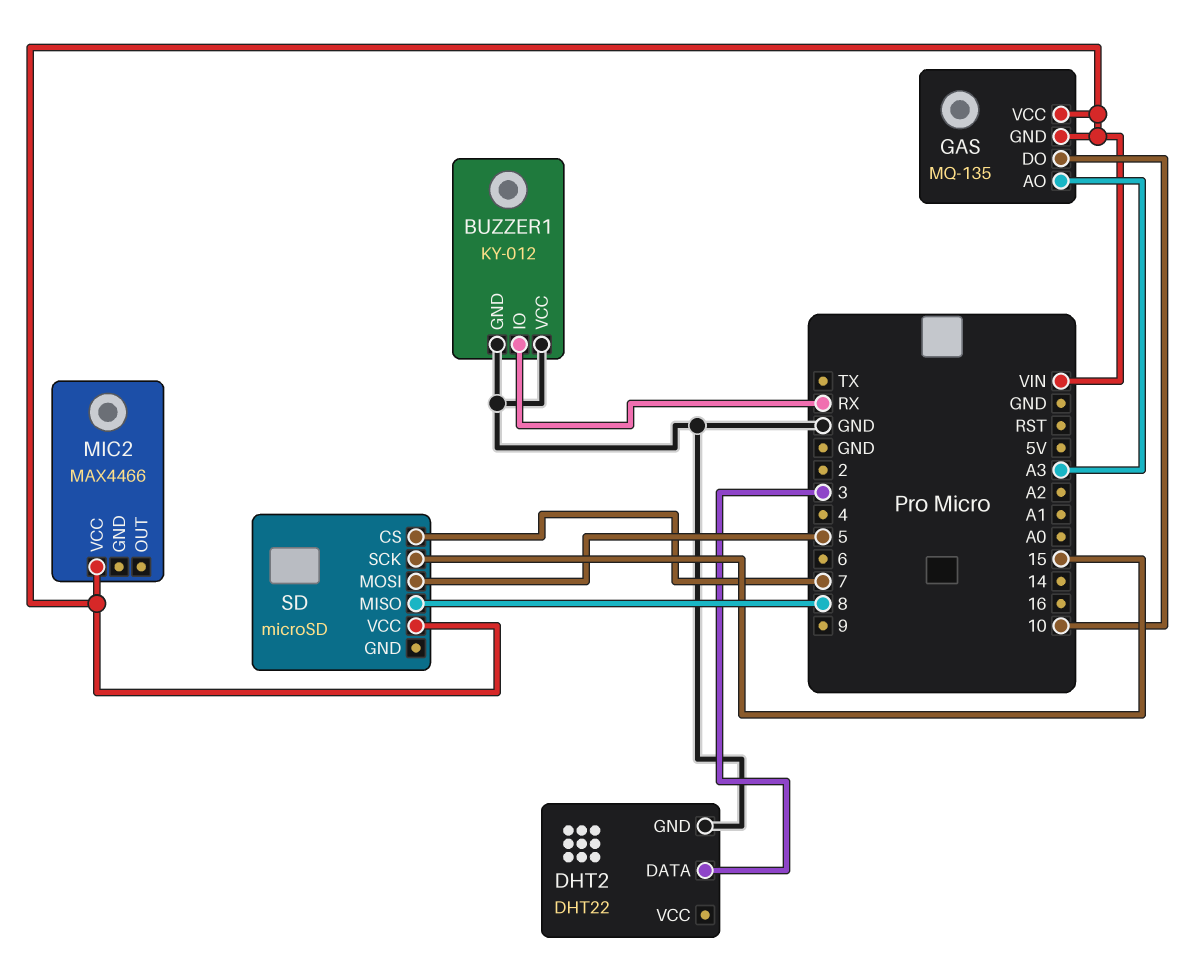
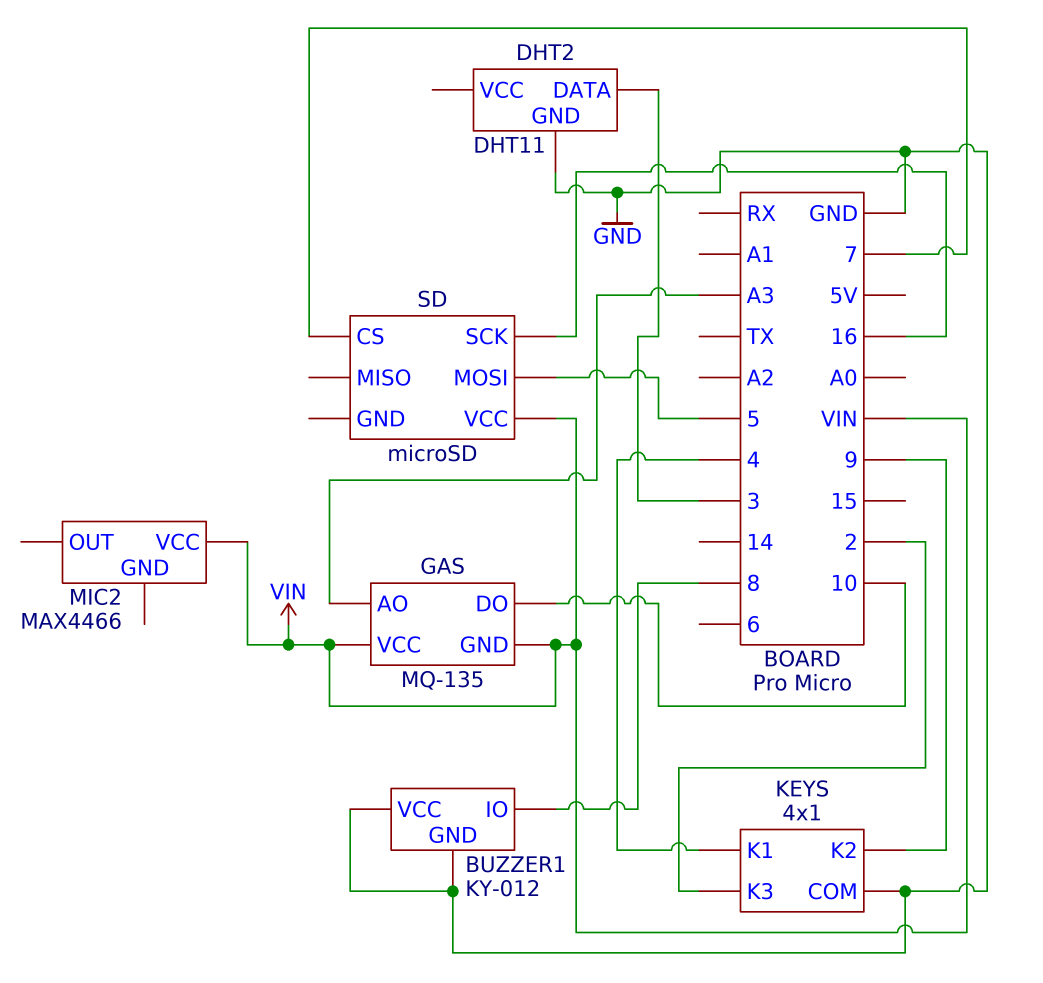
BUZZER1 pin IO: RX -> 8
DHT2: DHT22 -> DHT11
KEYS: none -> 4x1
KEYS pin COM: none -> GND
KEYS pin K1: none -> 4
KEYS pin K2: none -> 9
KEYS pin K3: none -> 2
SD pin MISO: 8 -> none
SD pin SCK: 15 -> 16

